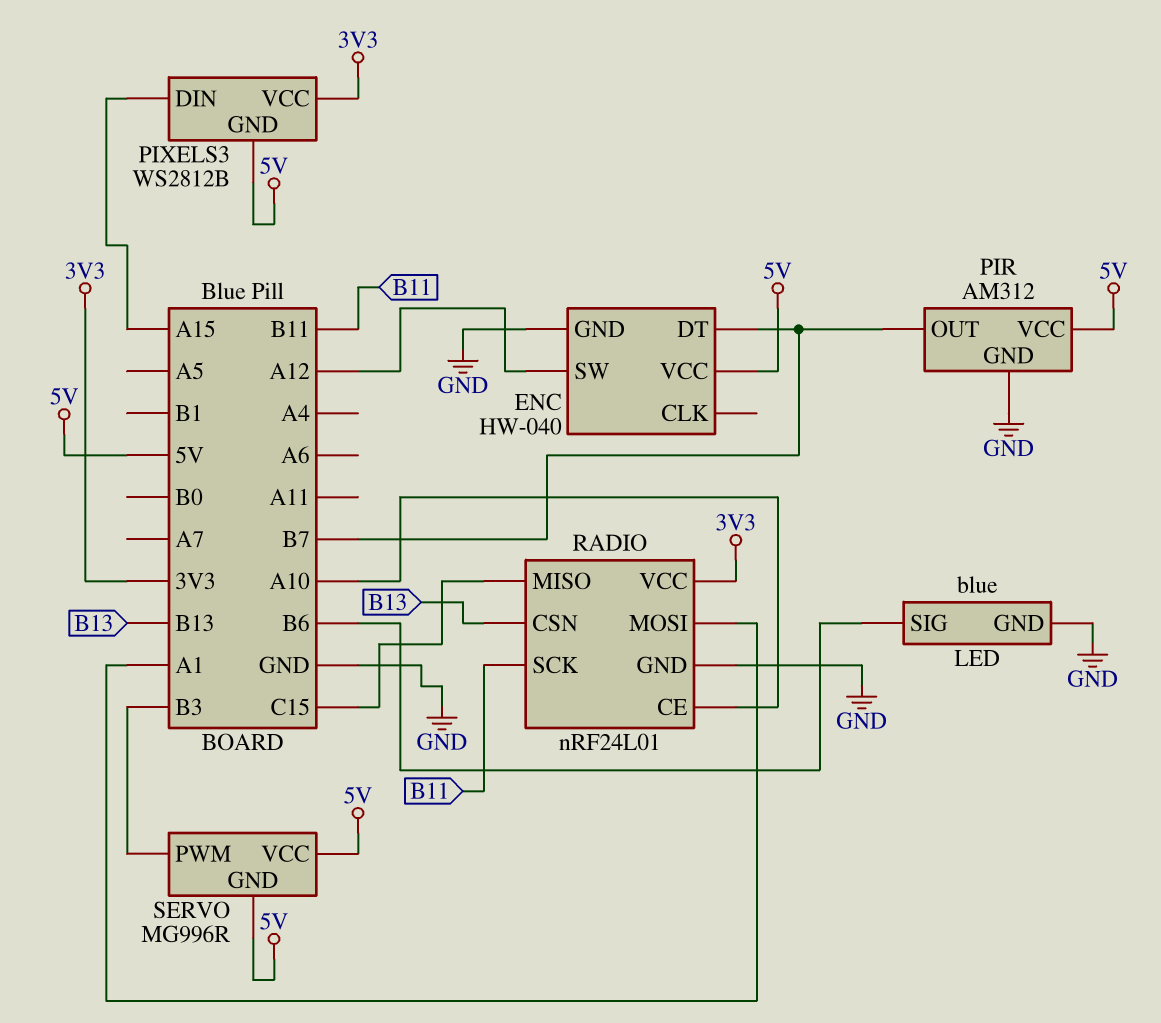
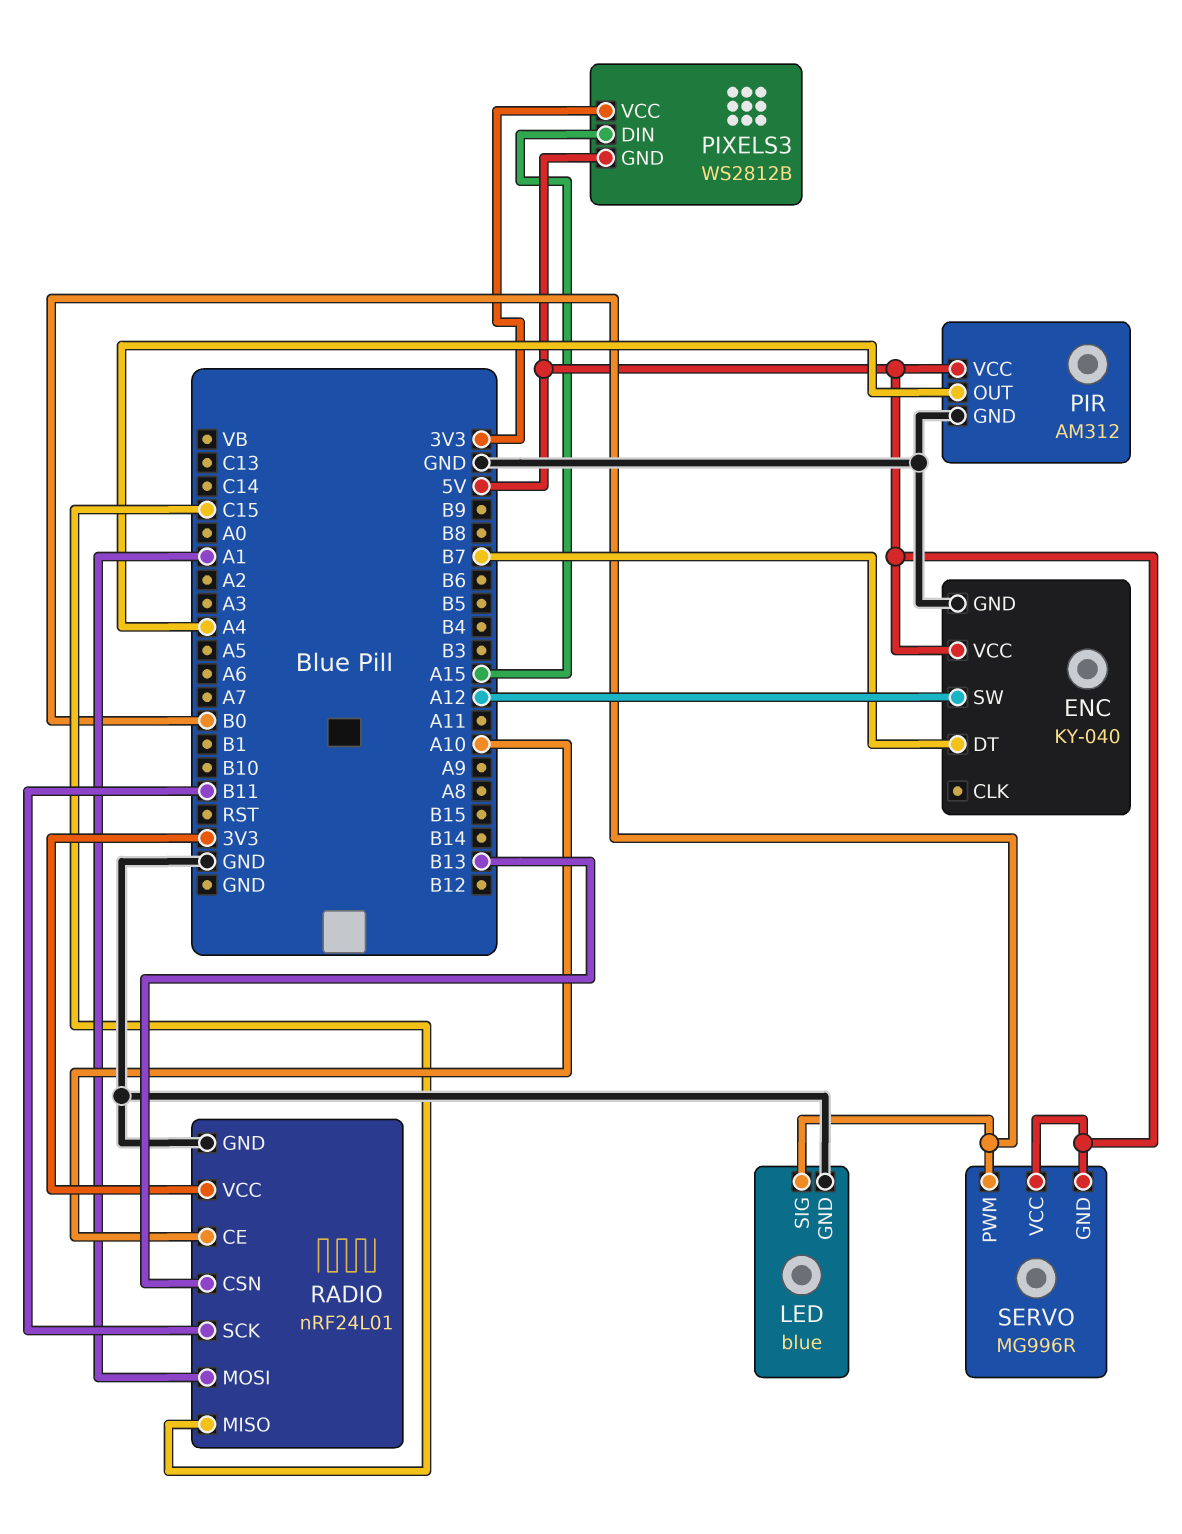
ENC: HW-040 -> KY-040
LED pin SIG: B6 -> B0
PIR pin OUT: B7 -> A4
SERVO pin PWM: B3 -> B0

